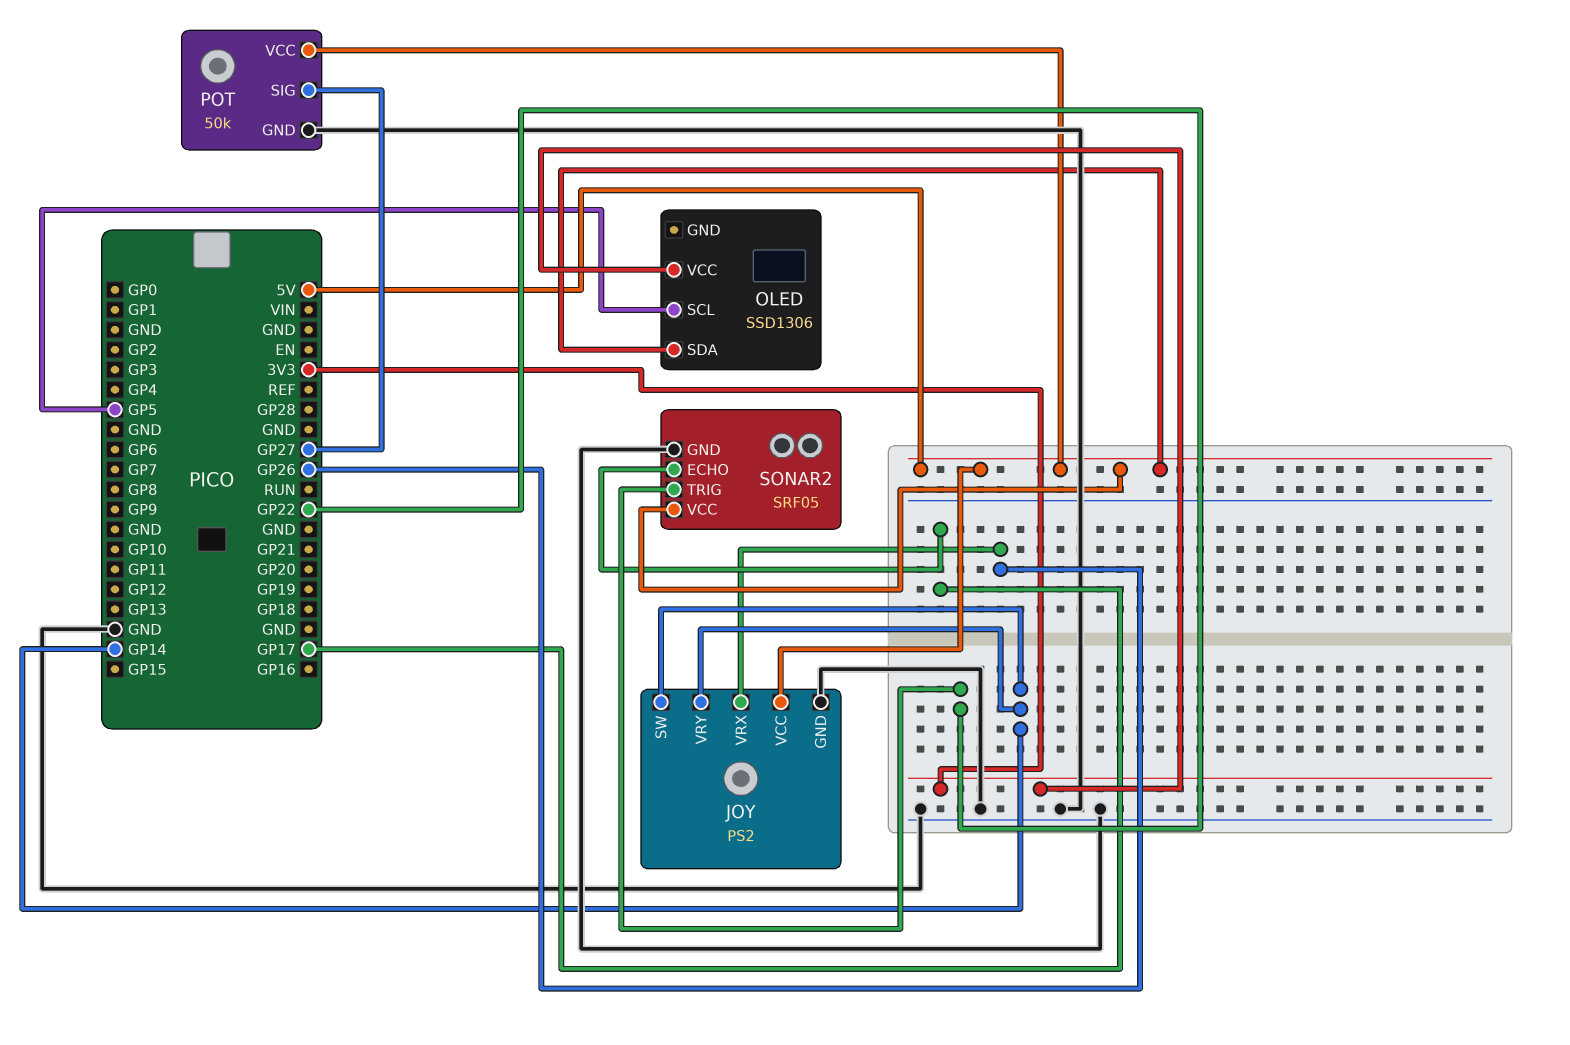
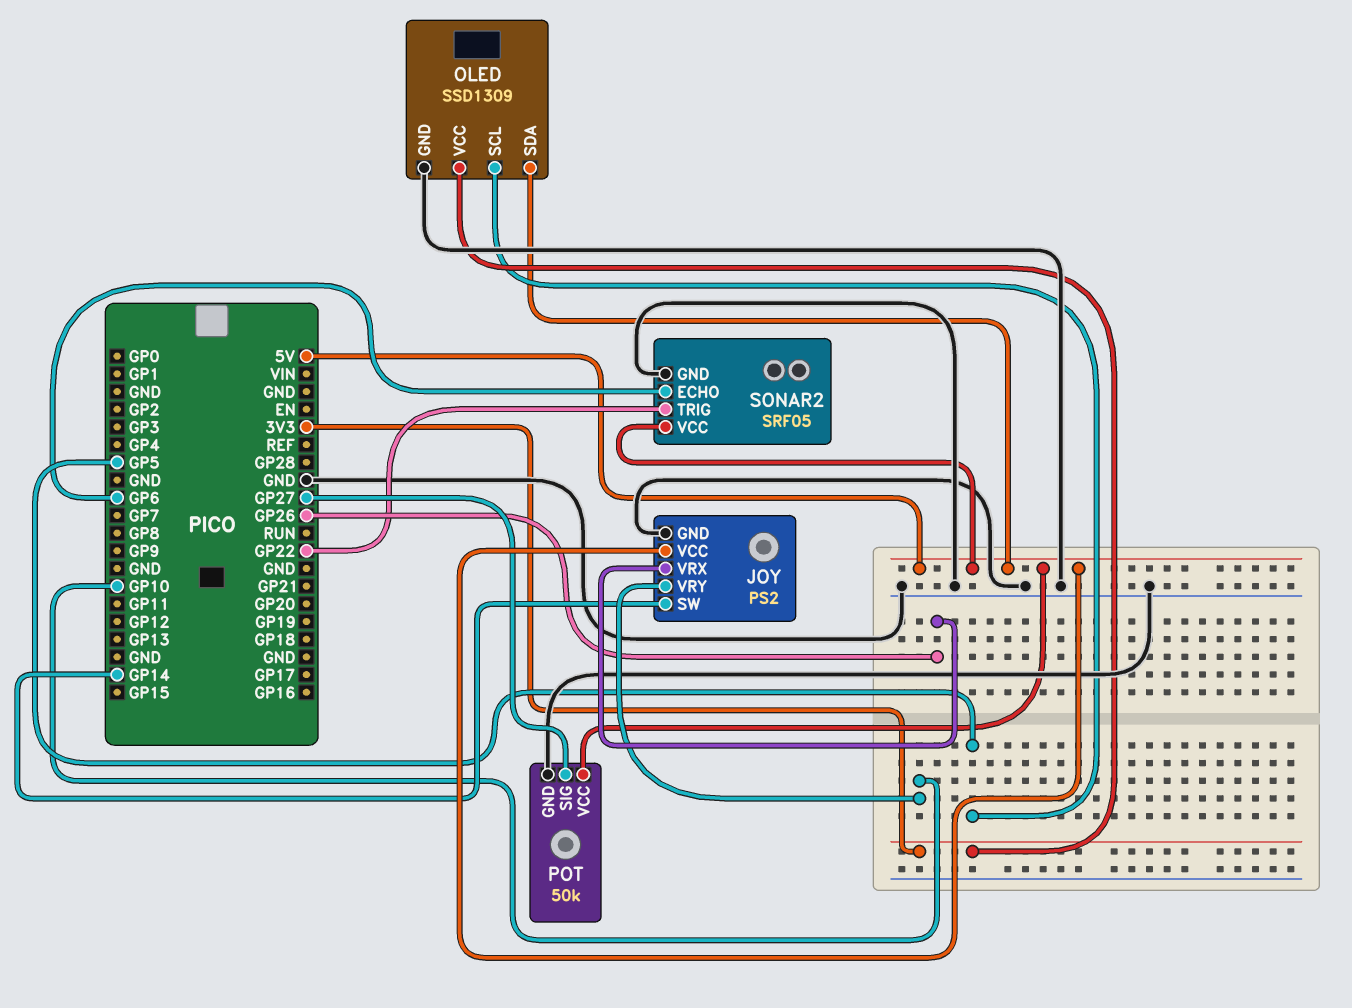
JOY pin VRY: GP14 -> GP10
OLED: SSD1306 -> SSD1309
OLED pin GND: none -> GND
SONAR2 pin ECHO: GP17 -> GP6

